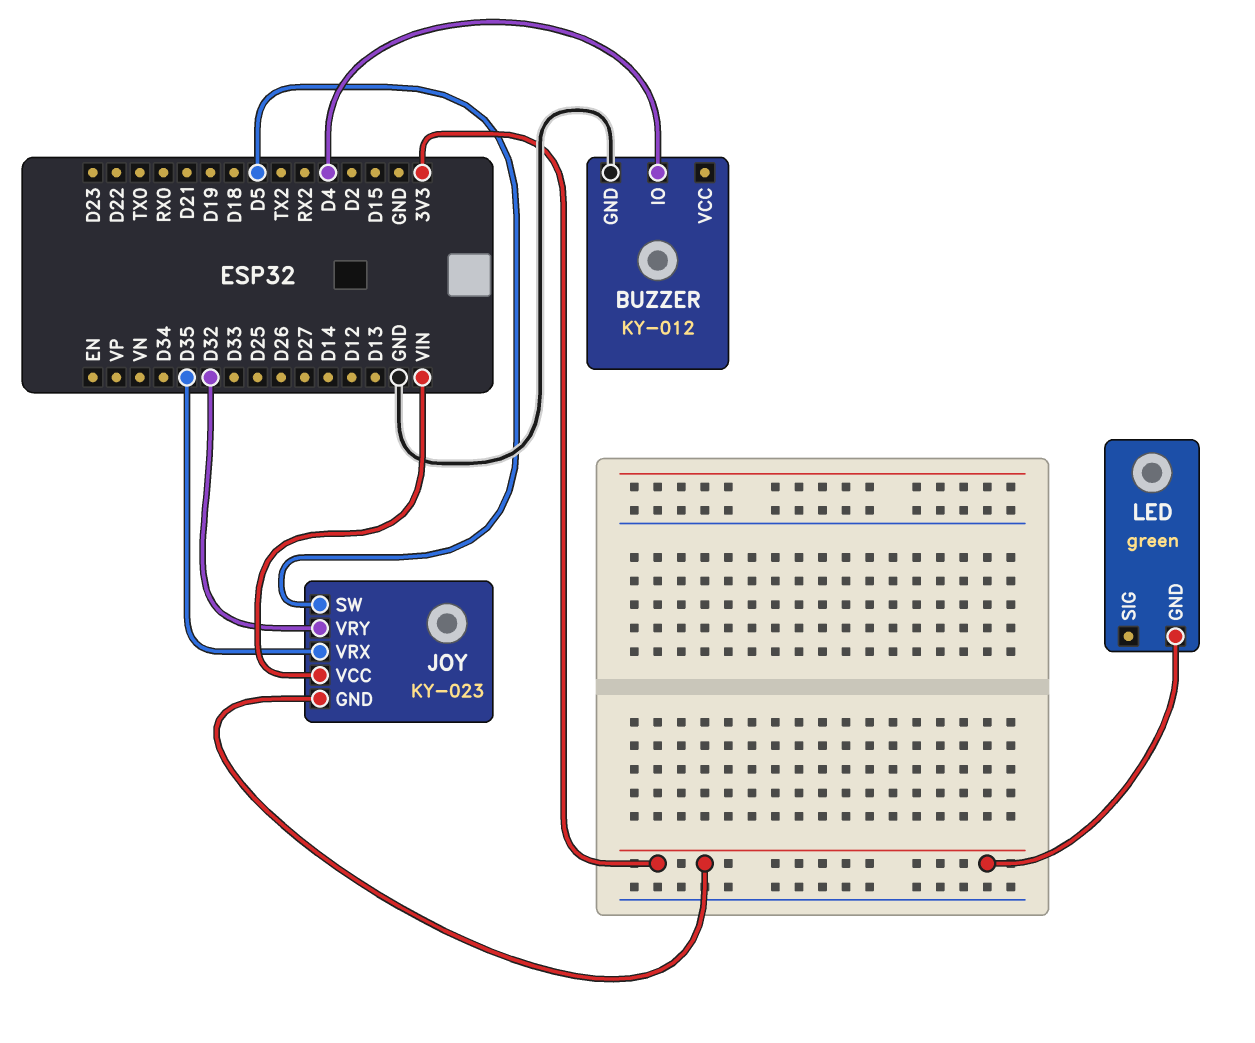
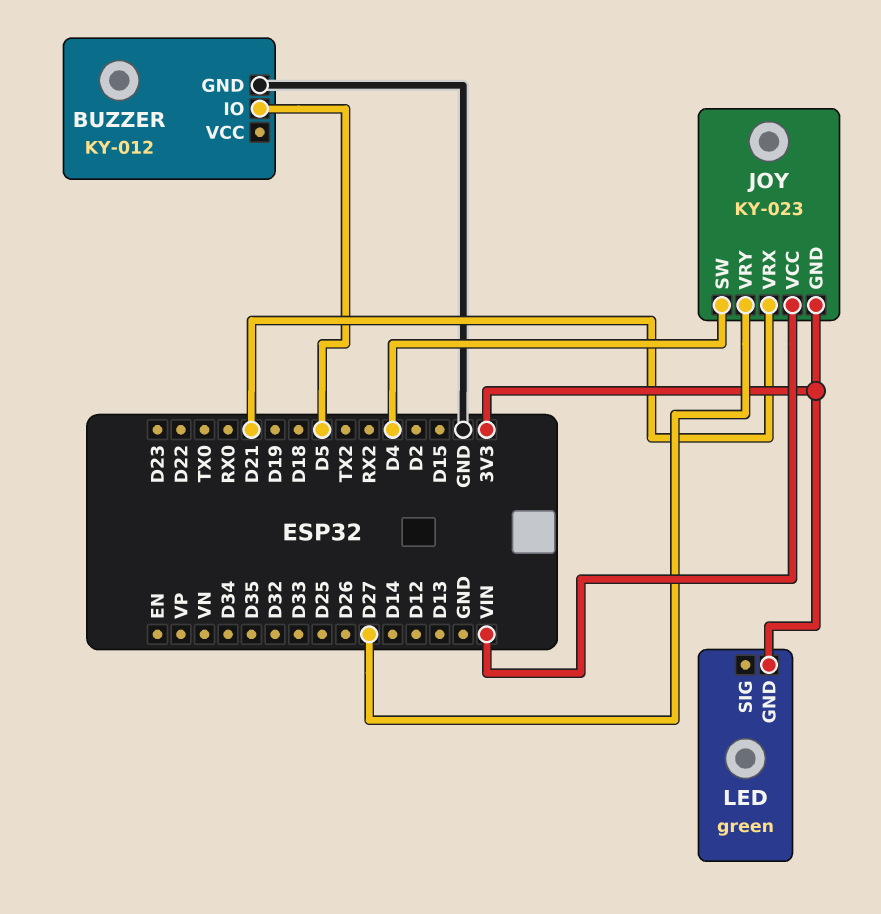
BUZZER pin IO: D4 -> D5
JOY pin SW: D5 -> D4
JOY pin VRX: D35 -> D21
JOY pin VRY: D32 -> D27

